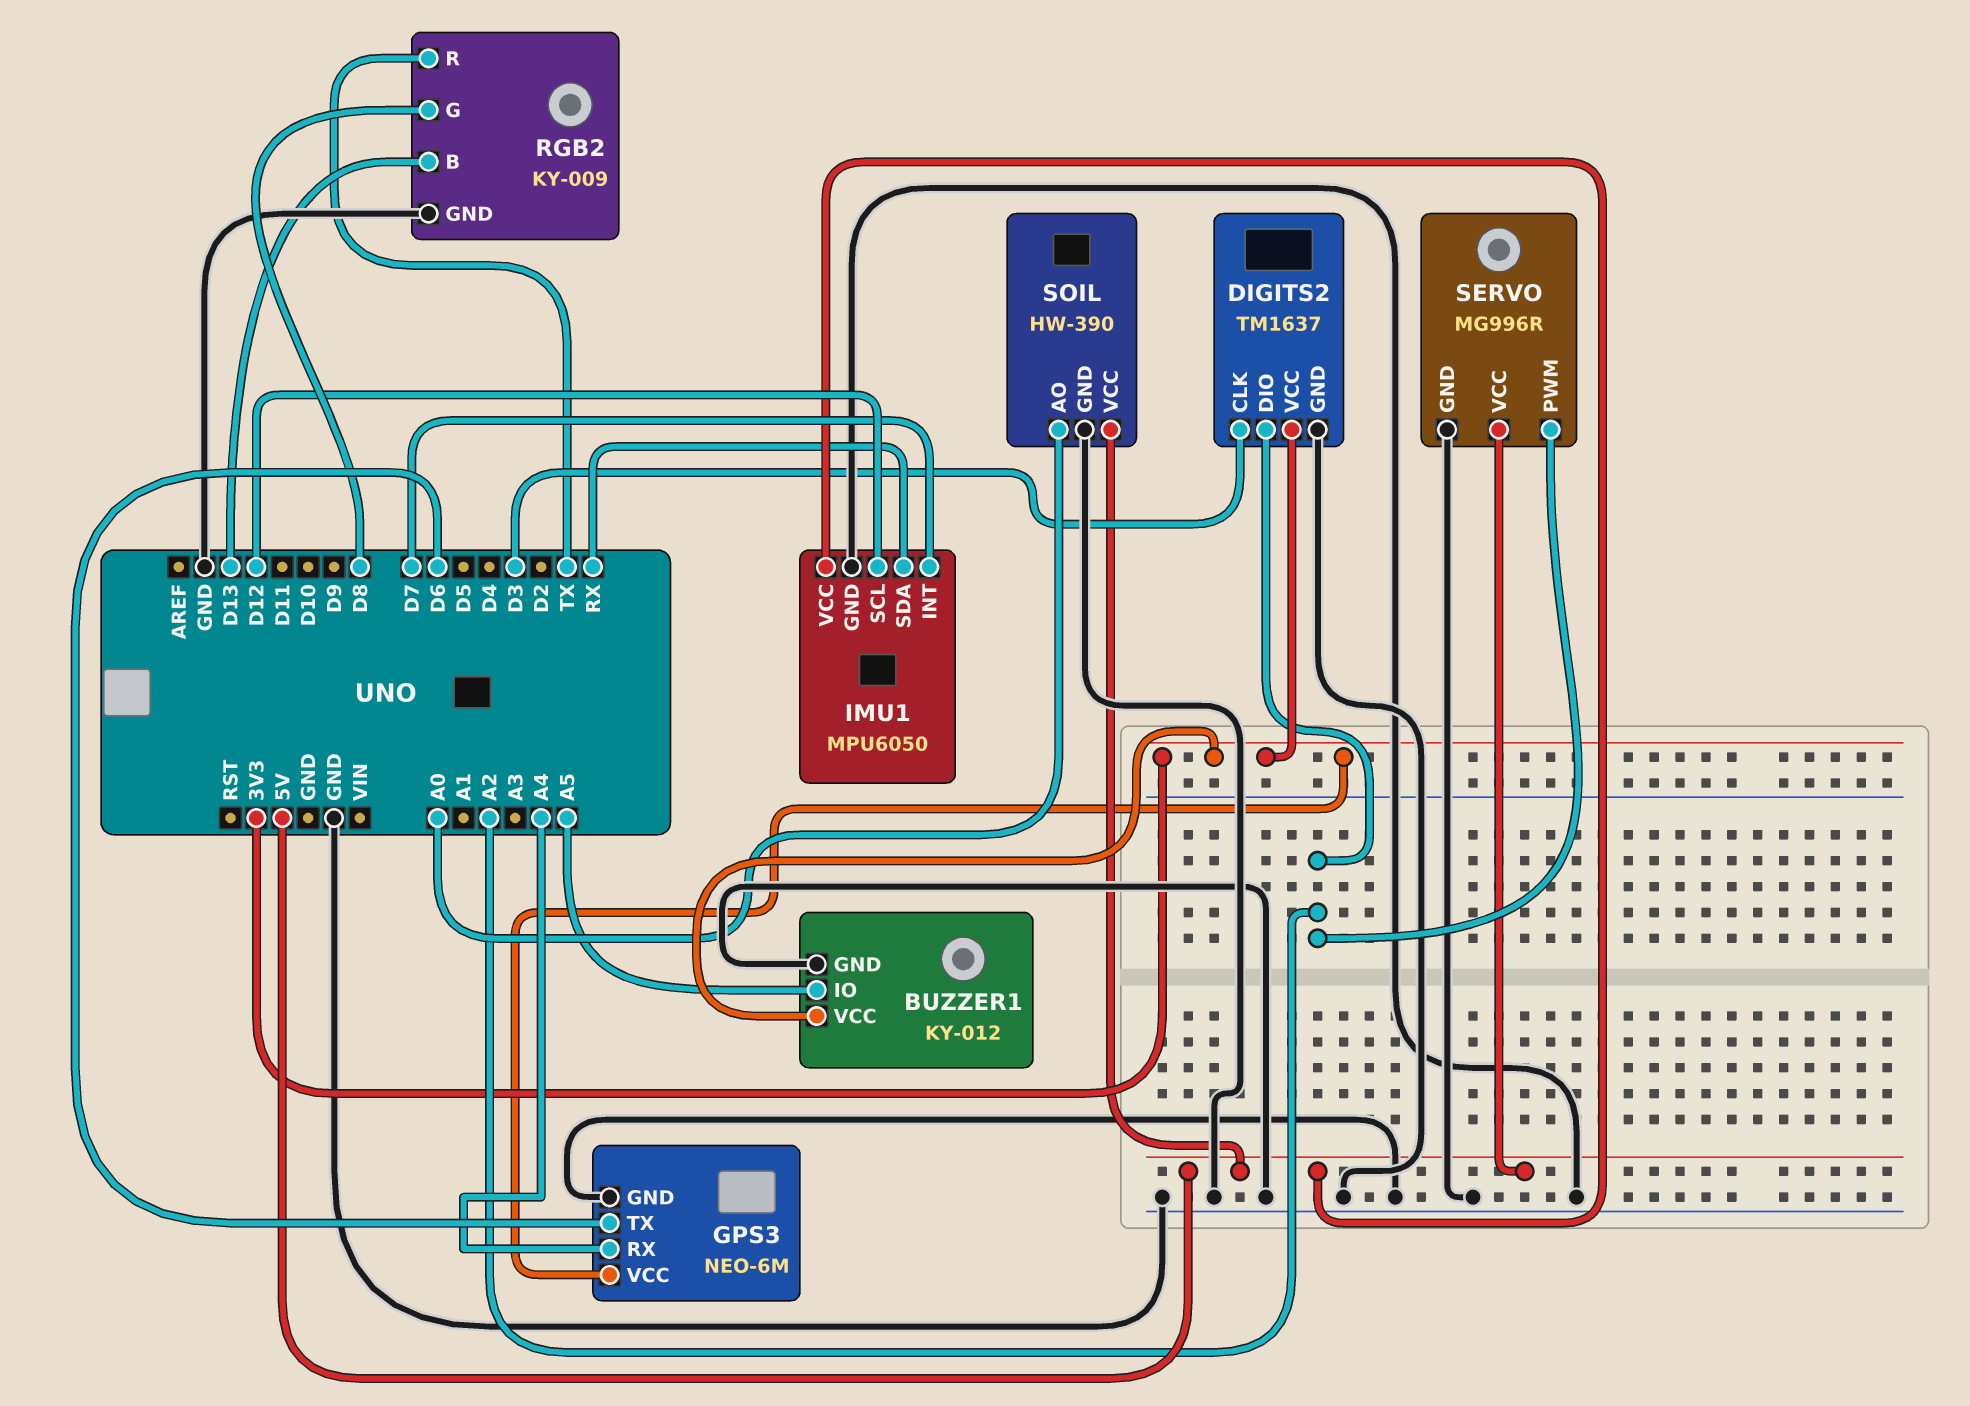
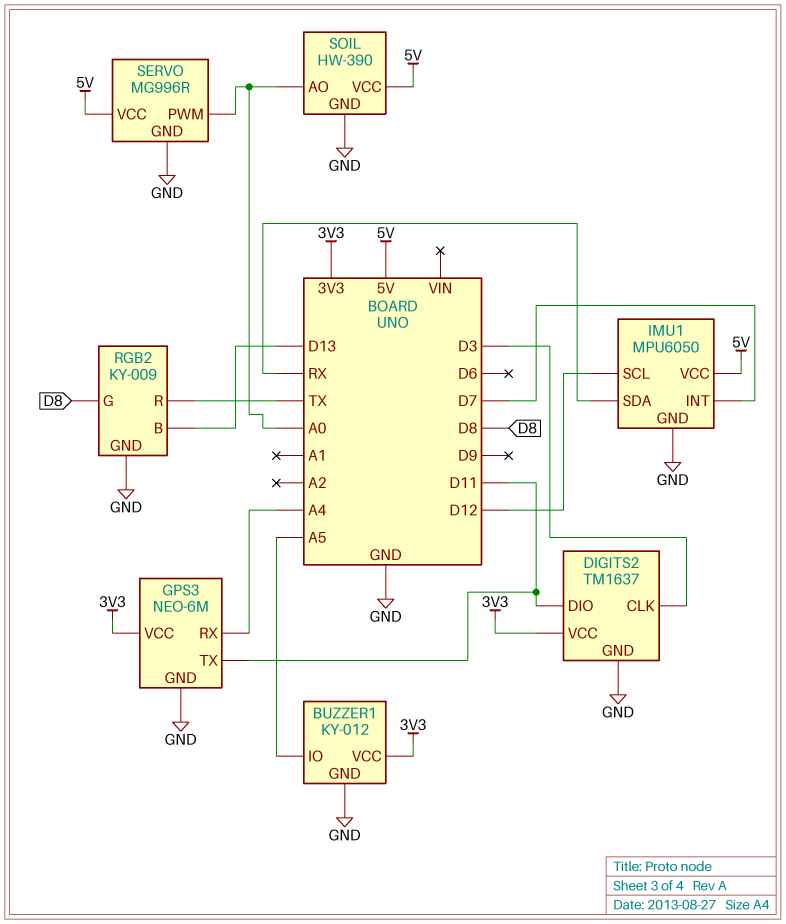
DIGITS2 pin DIO: A2 -> D11
GPS3 pin TX: D6 -> D11
SERVO pin PWM: A2 -> A0

